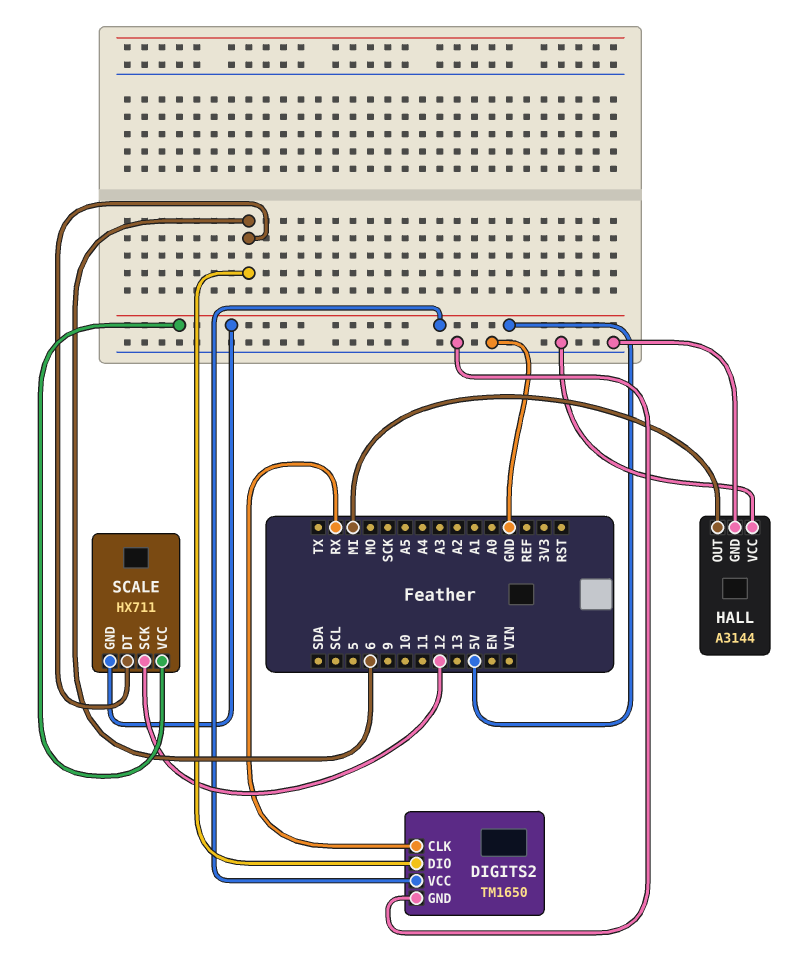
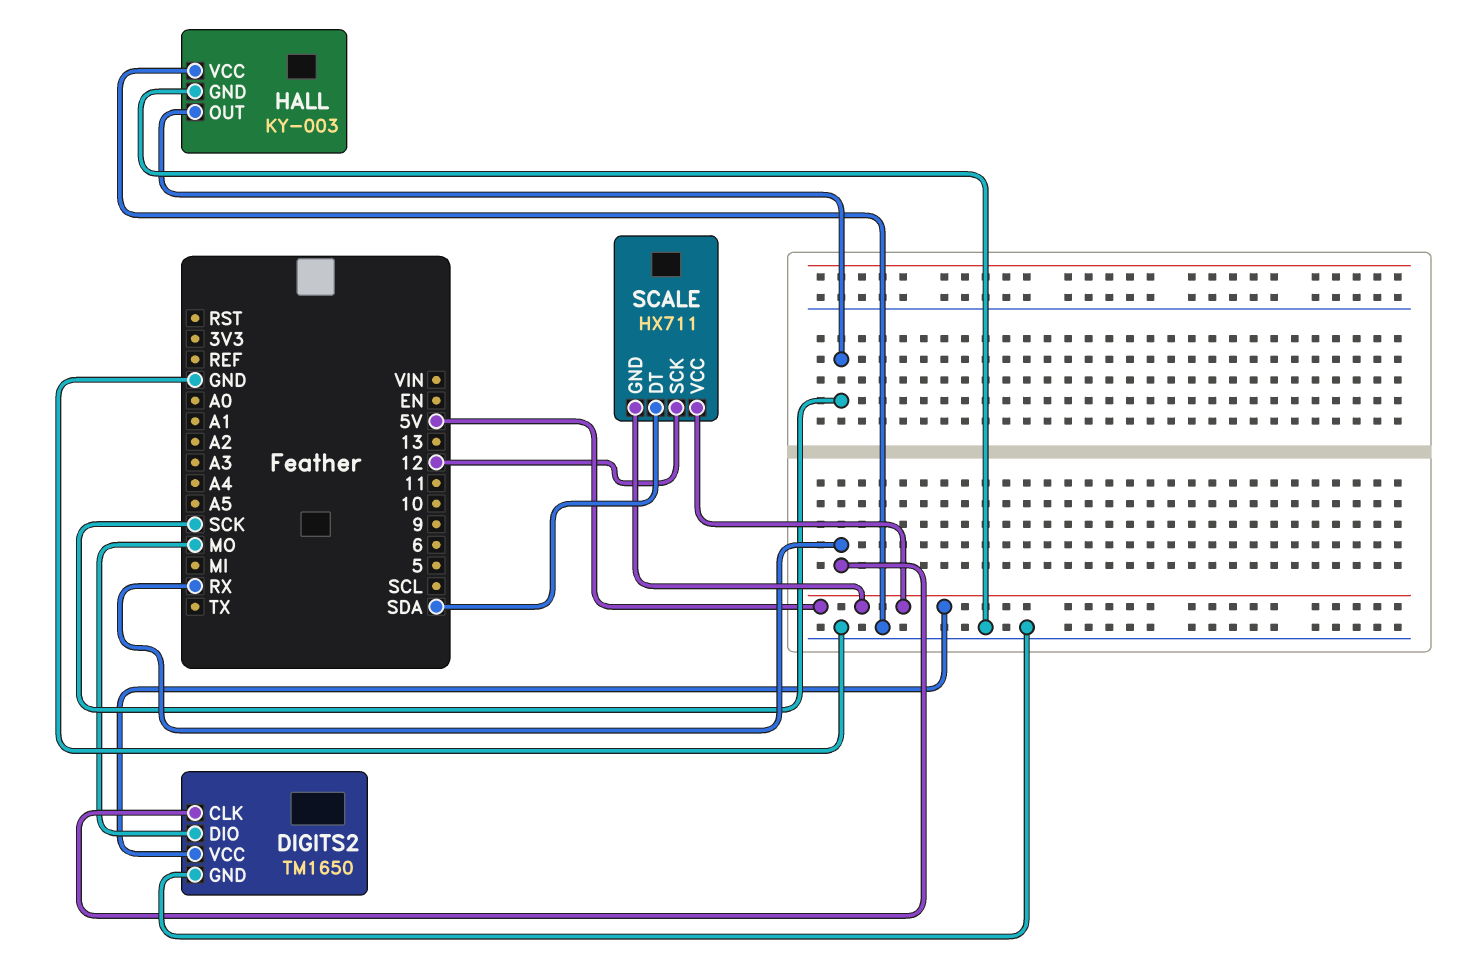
DIGITS2 pin DIO: 6 -> MO
HALL: A3144 -> KY-003
HALL pin OUT: MI -> SCK
SCALE pin DT: 6 -> SDA

